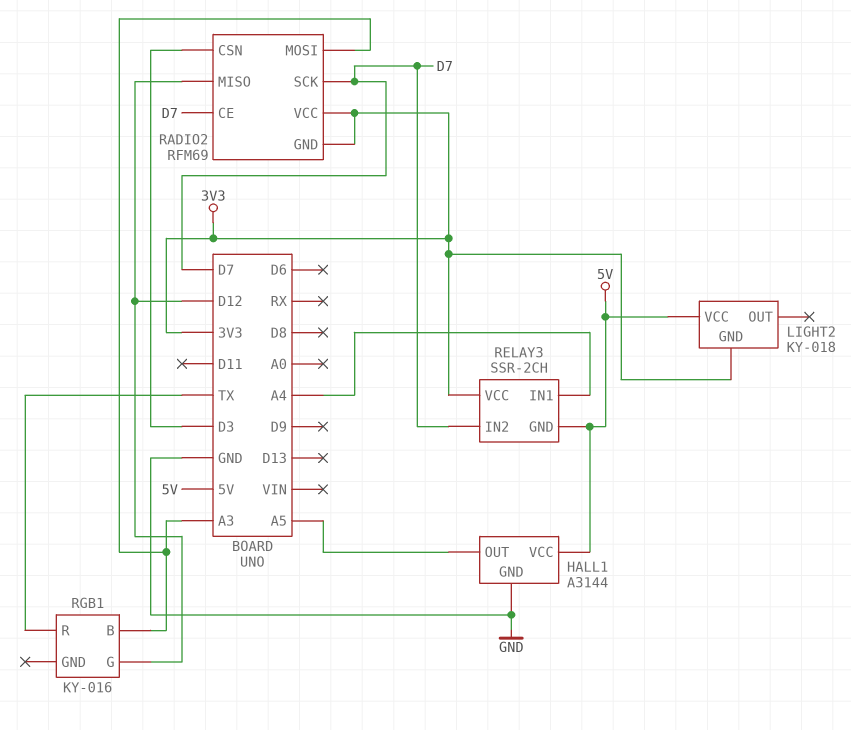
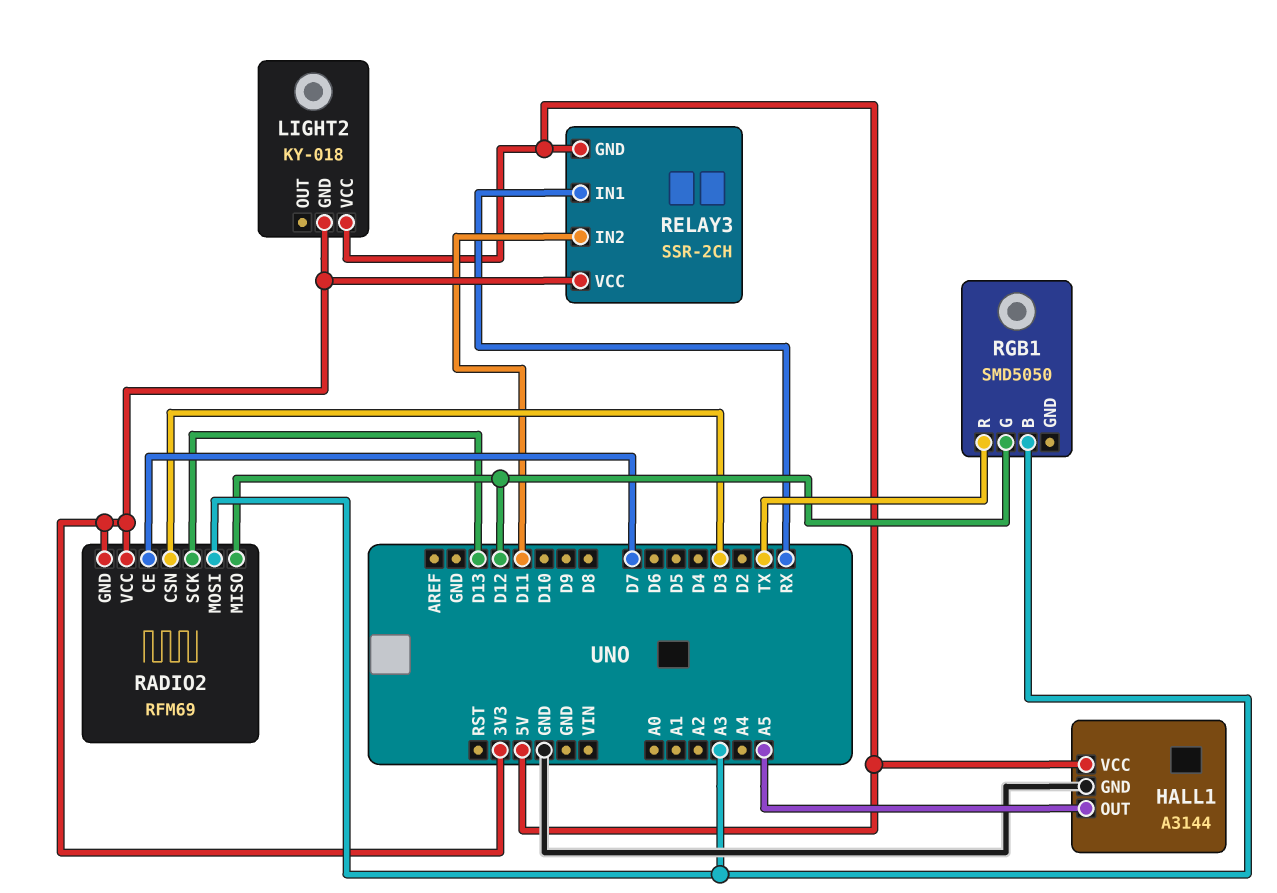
RADIO2 pin SCK: D7 -> D13
RELAY3 pin IN1: A4 -> RX
RELAY3 pin IN2: D7 -> D11
RGB1: KY-016 -> SMD5050

